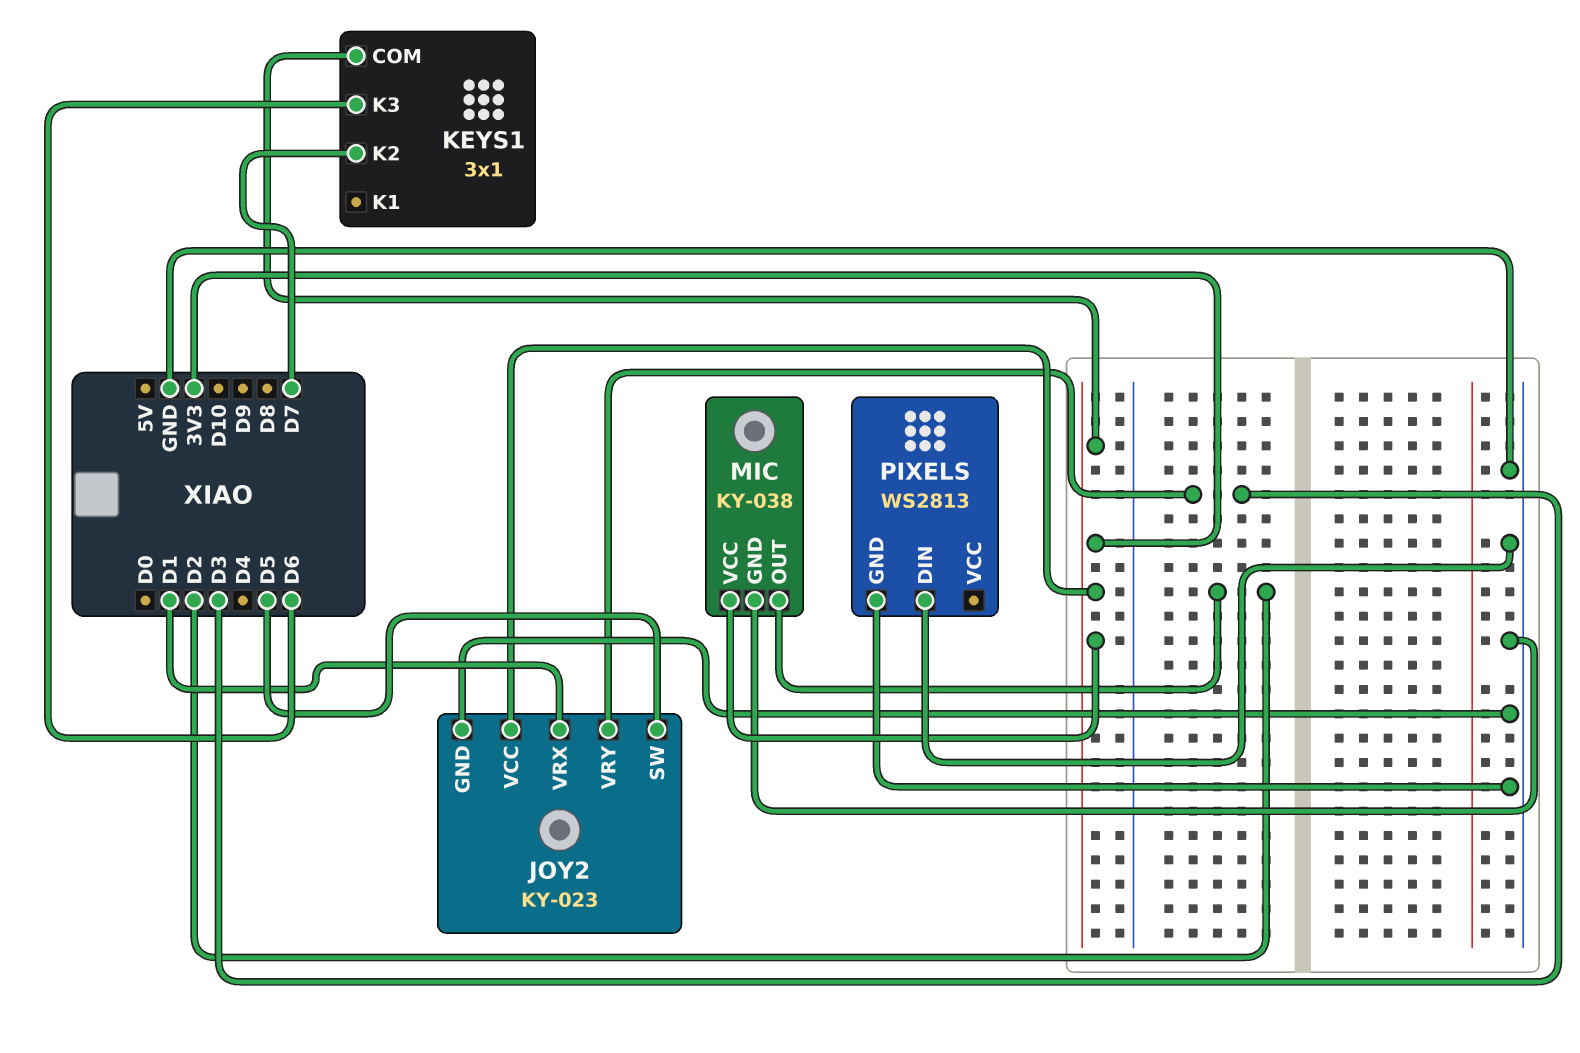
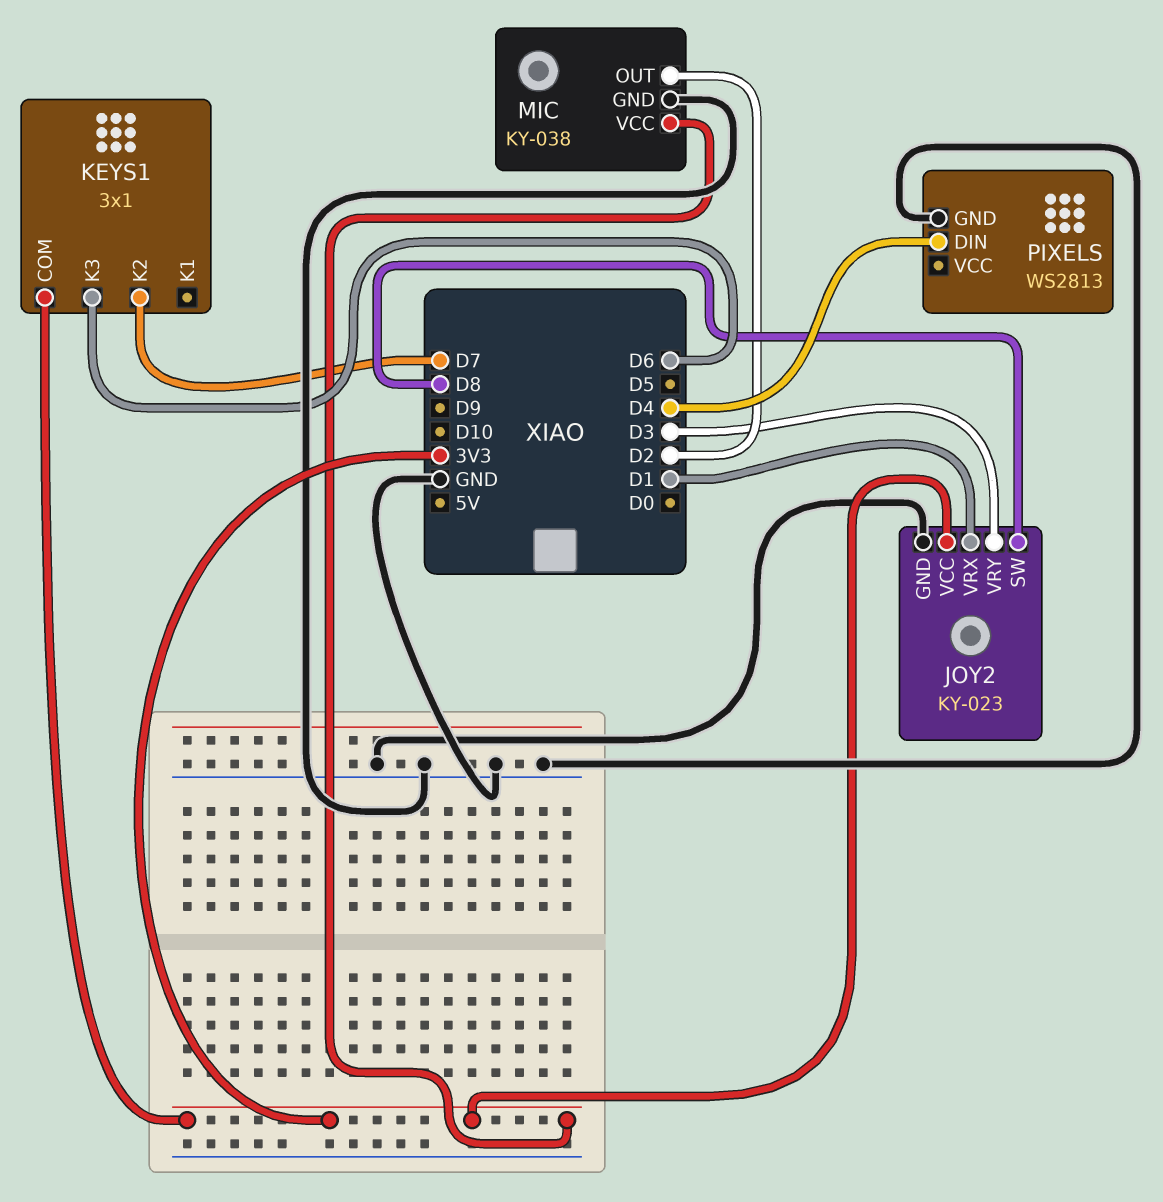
JOY2 pin SW: D5 -> D8
PIXELS pin DIN: GND -> D4

